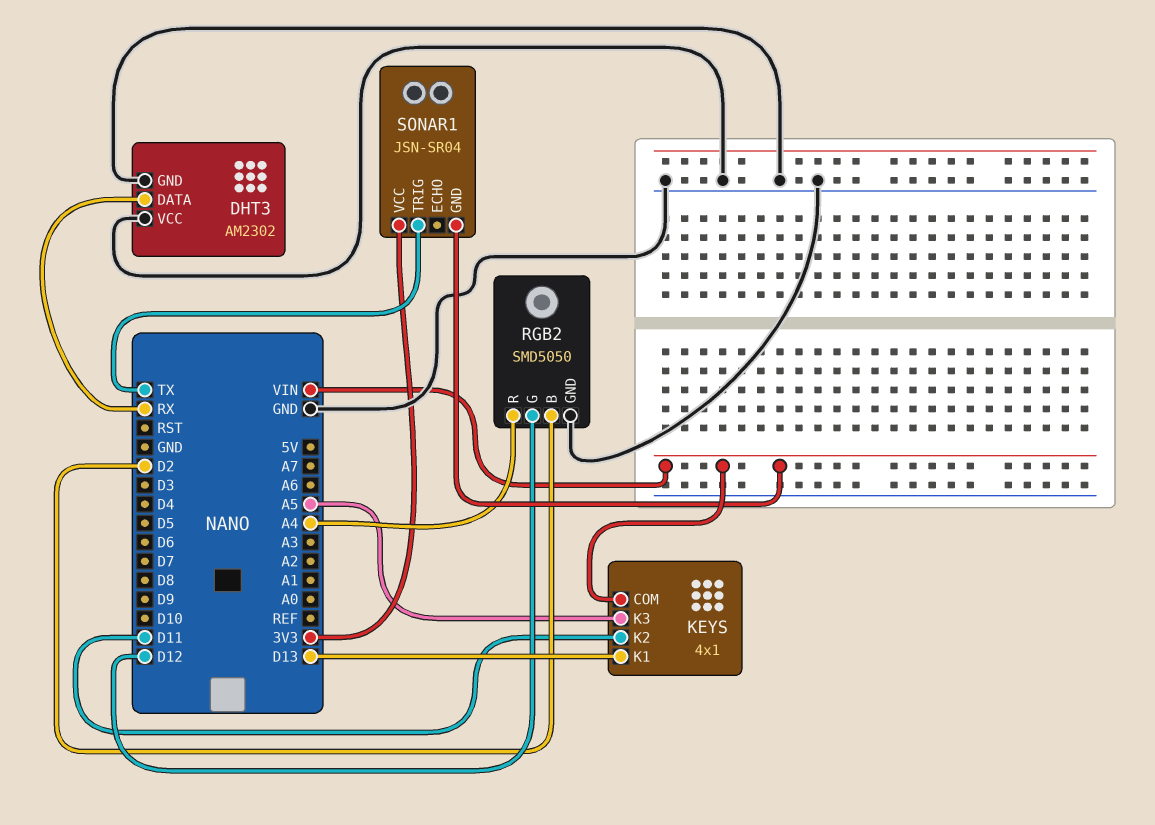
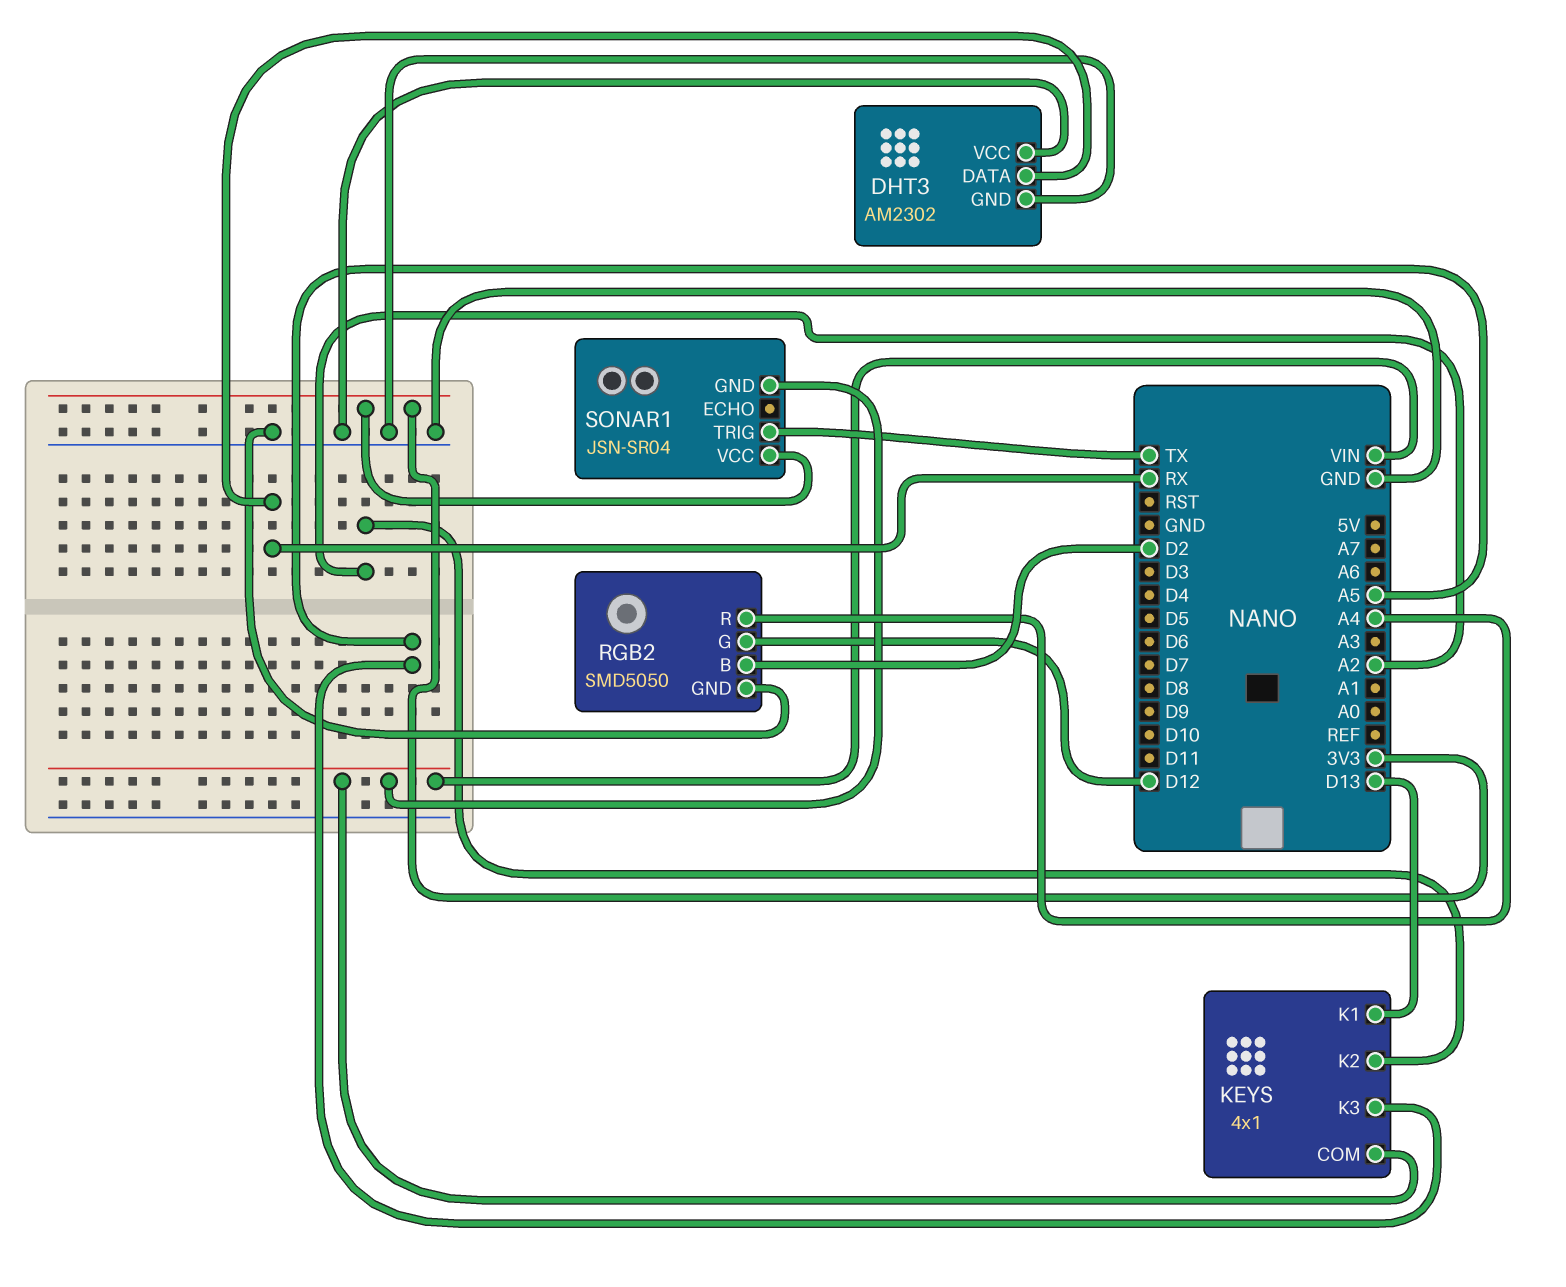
KEYS pin K2: D11 -> A2

